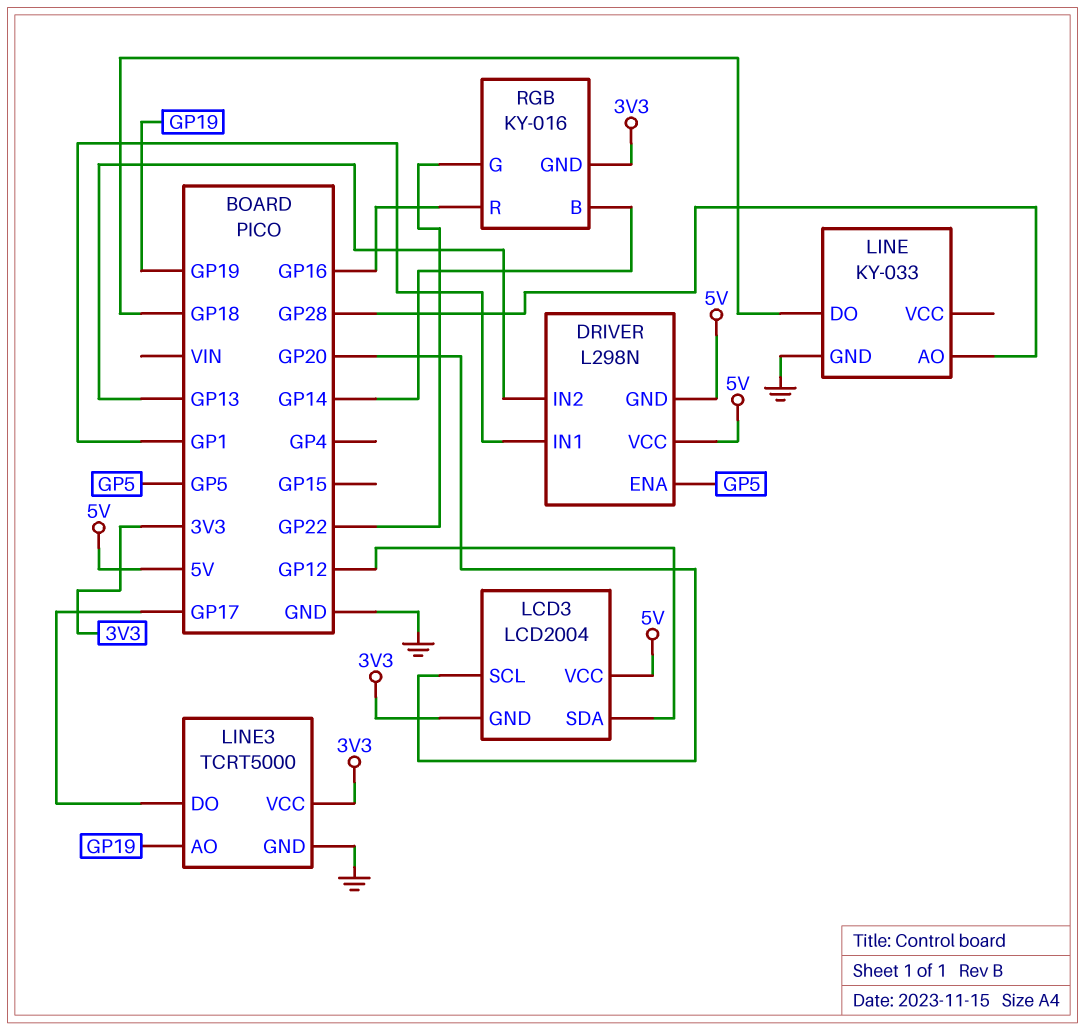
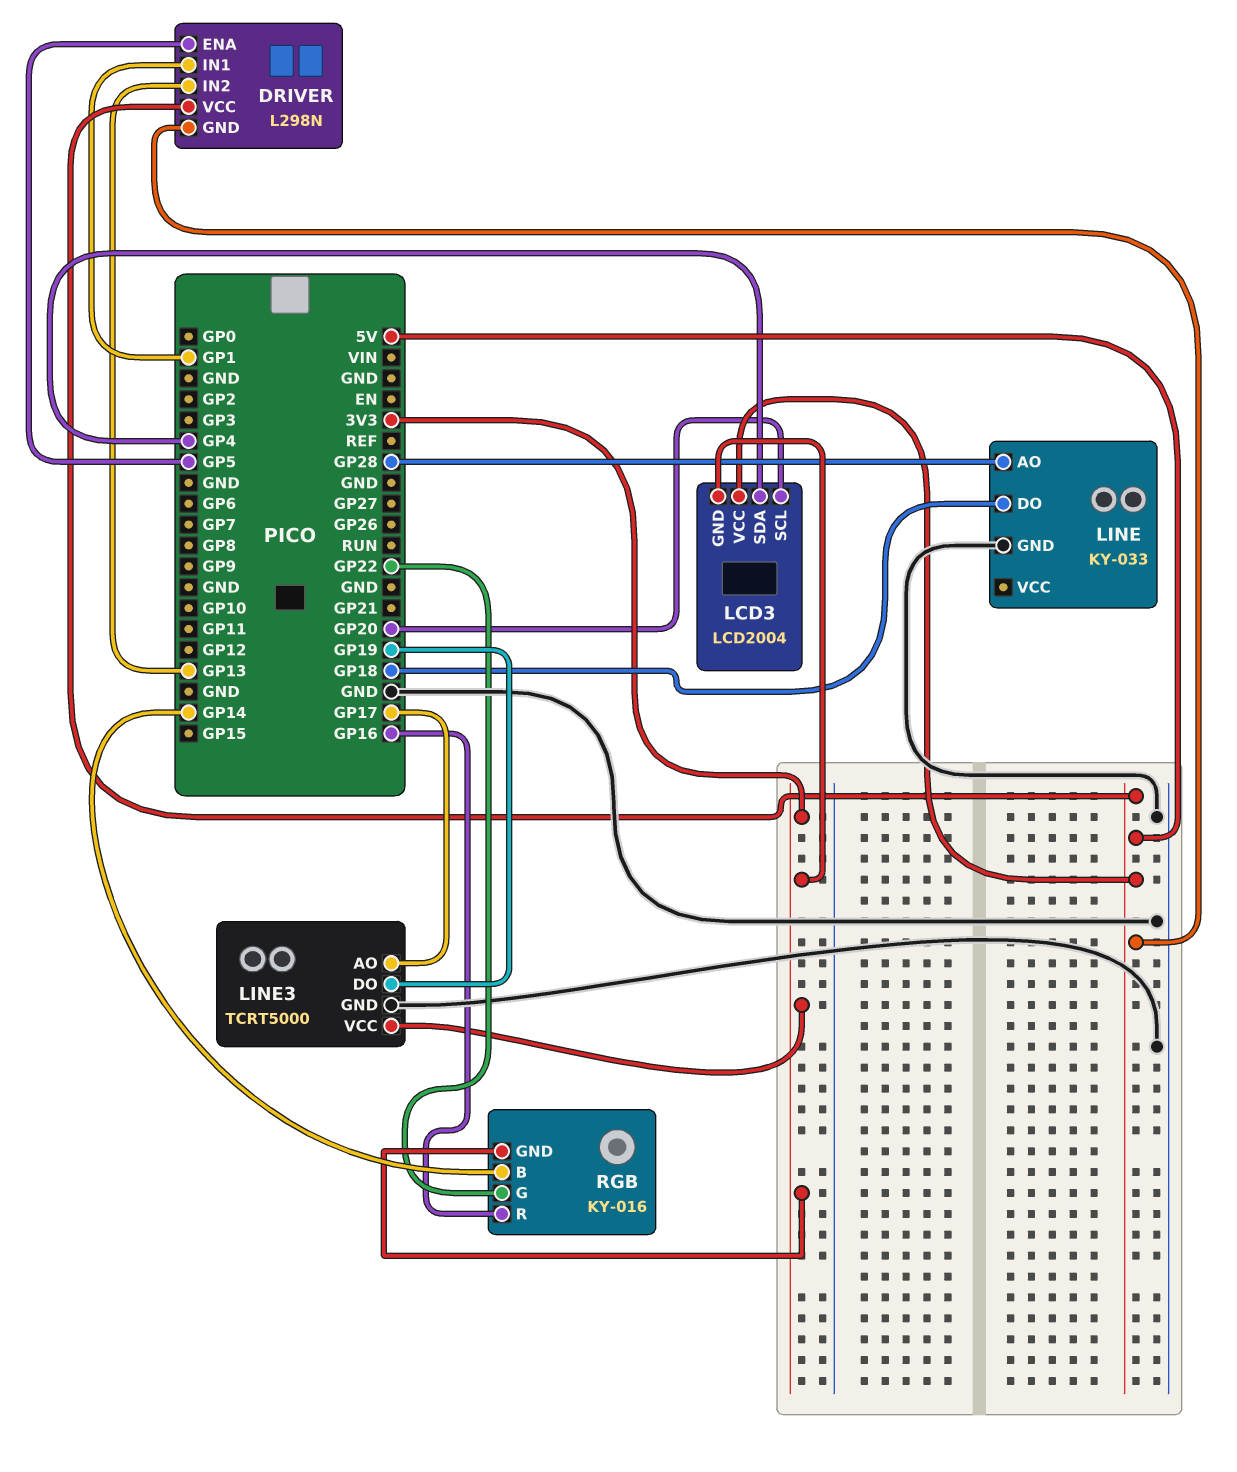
LCD3 pin SDA: GP12 -> GP4
LINE3 pin AO: GP19 -> GP17
LINE3 pin DO: GP17 -> GP19

